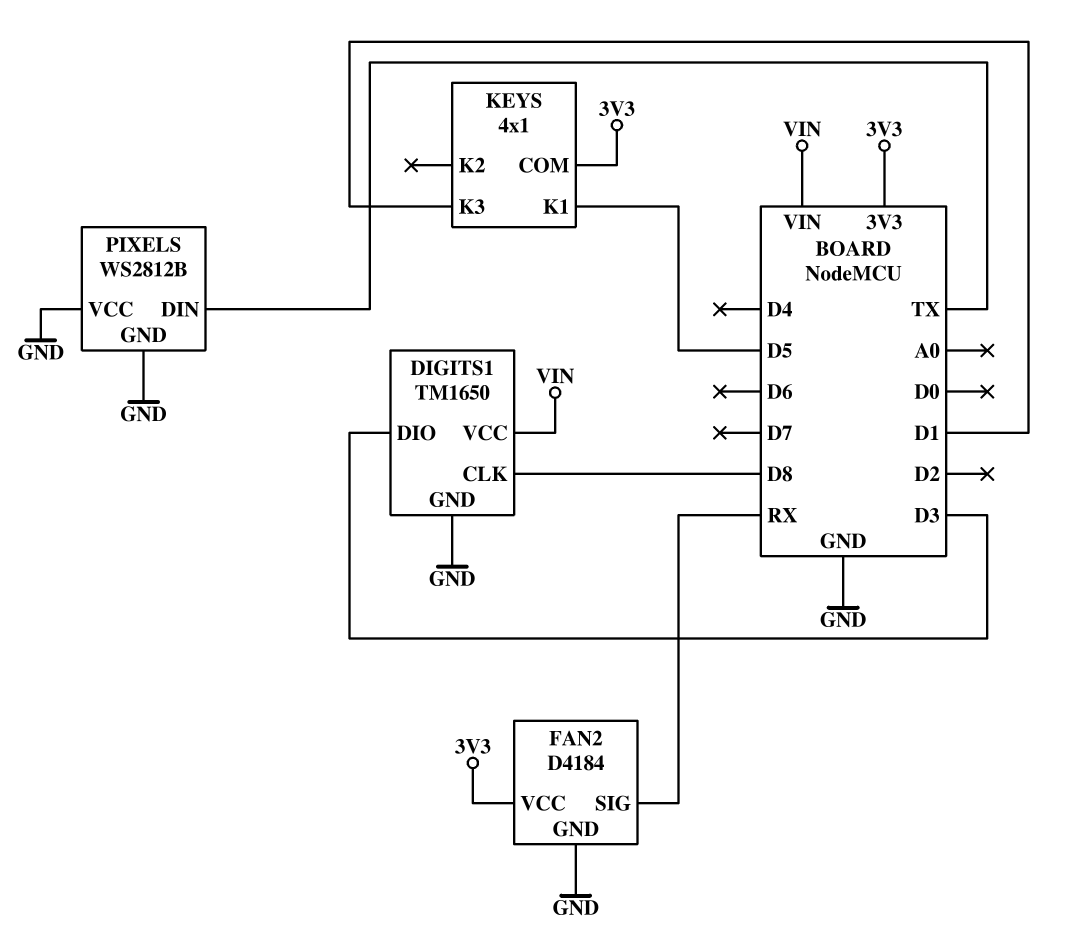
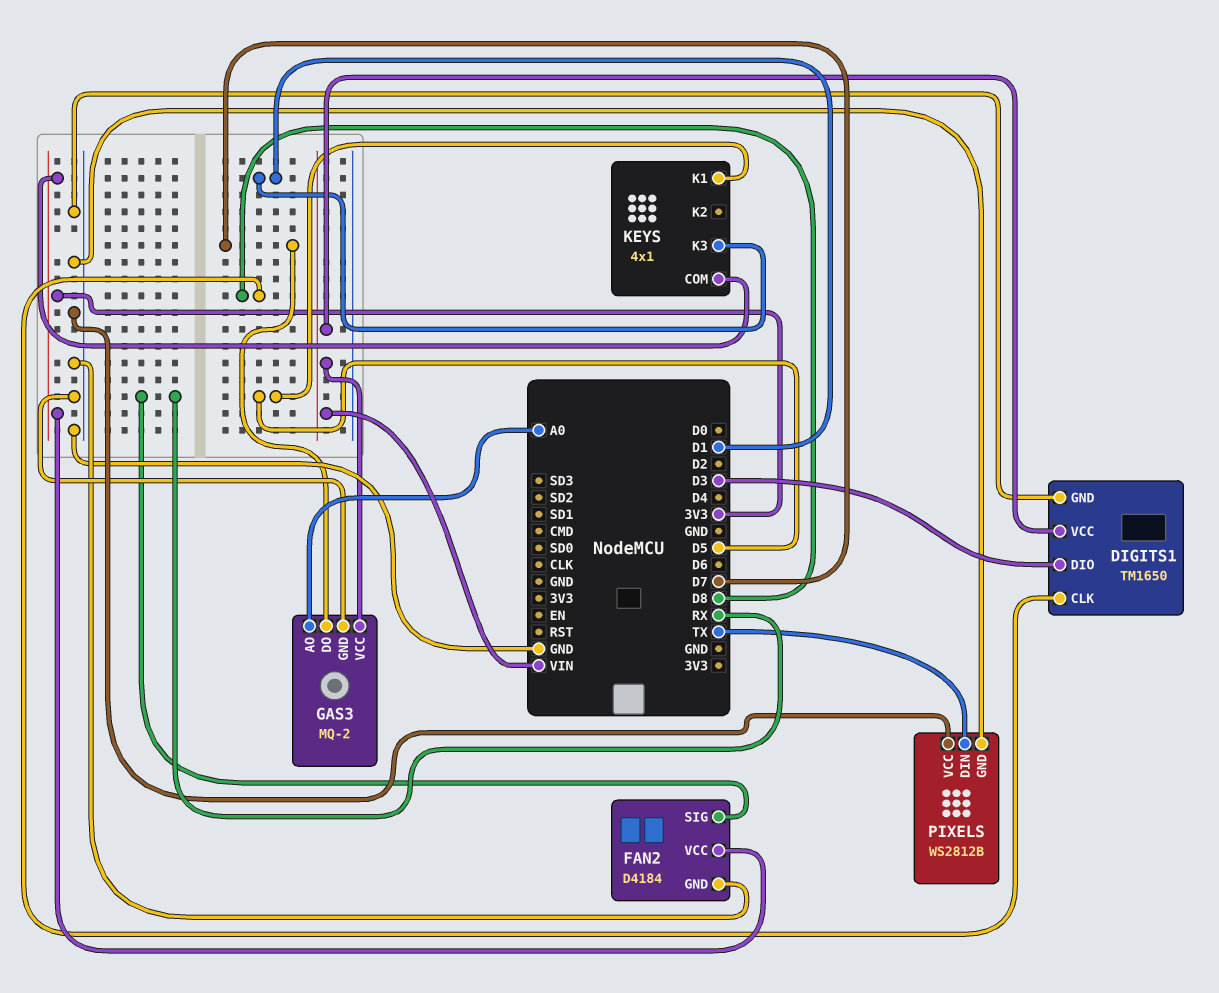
GAS3: none -> MQ-2
GAS3 pin AO: none -> A0
GAS3 pin DO: none -> D7
GAS3 pin GND: none -> GND
GAS3 pin VCC: none -> VIN

